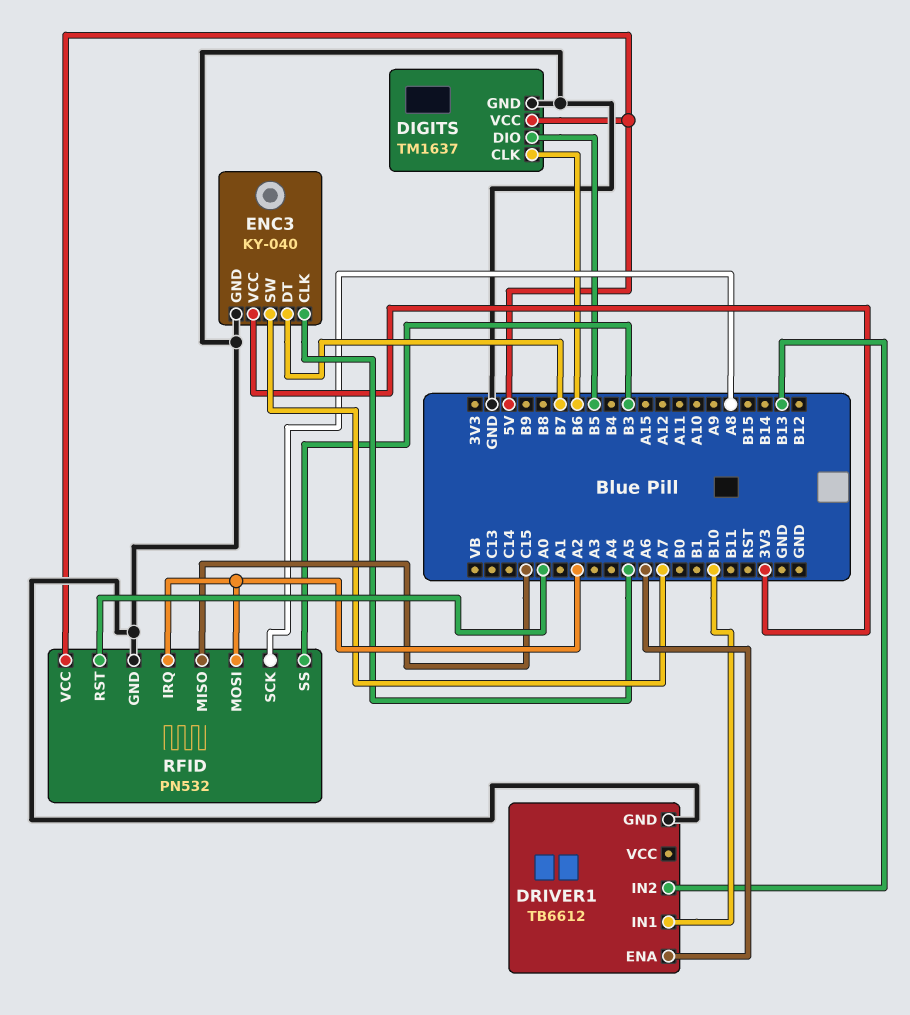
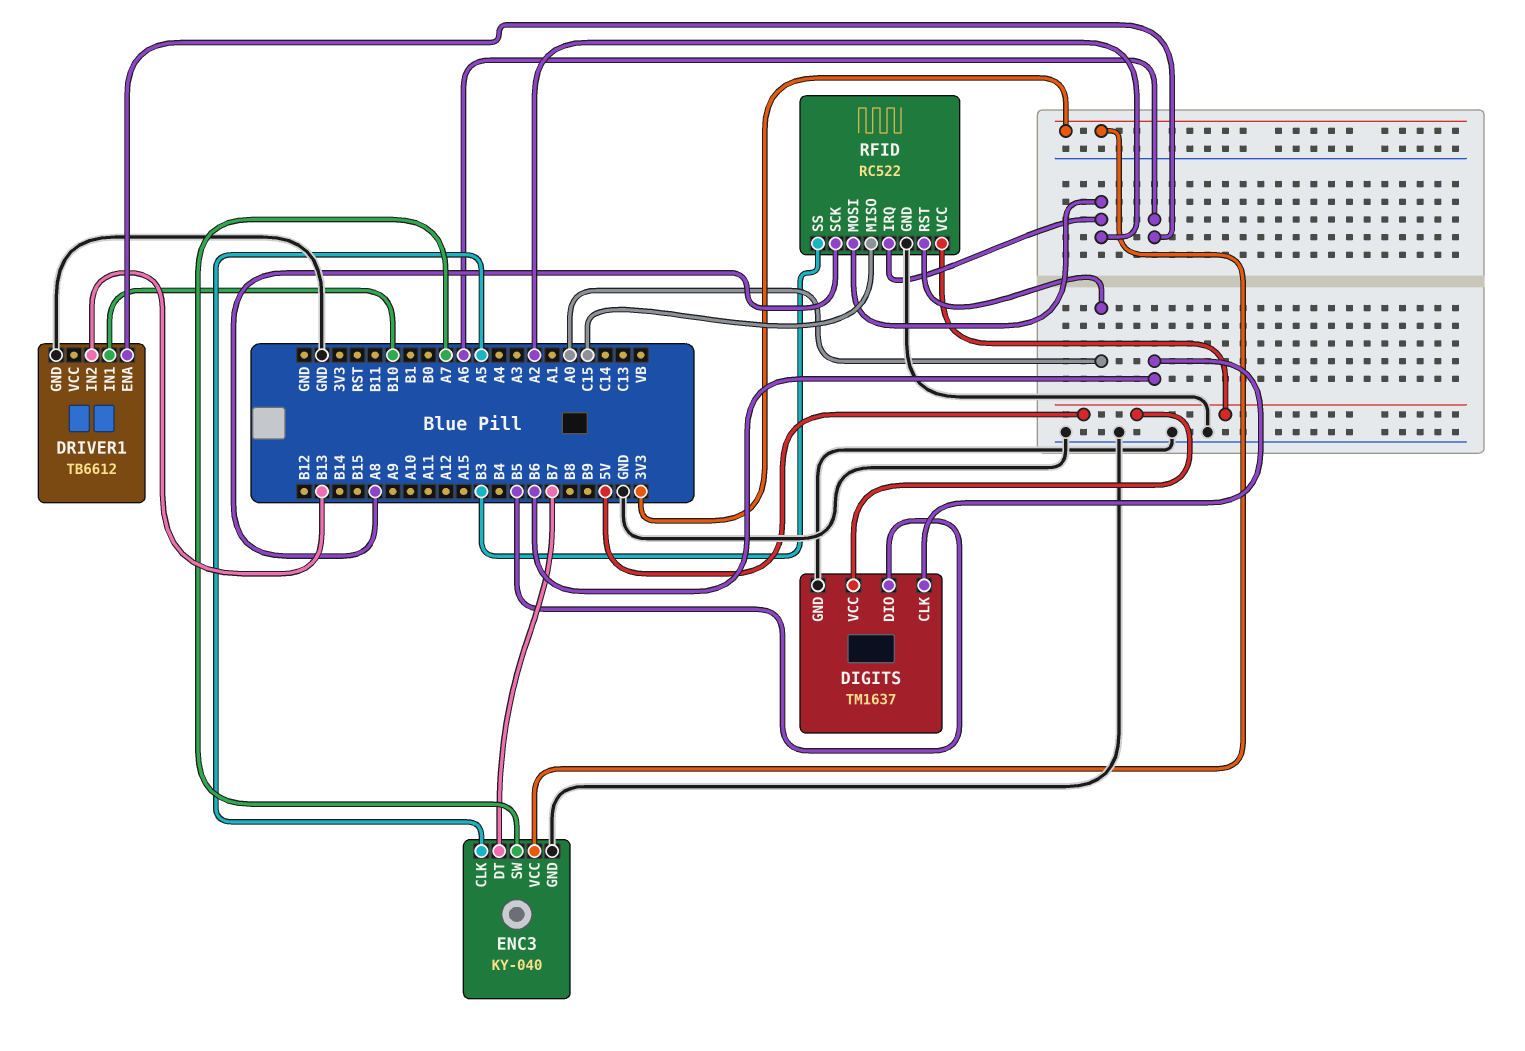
RFID: PN532 -> RC522

